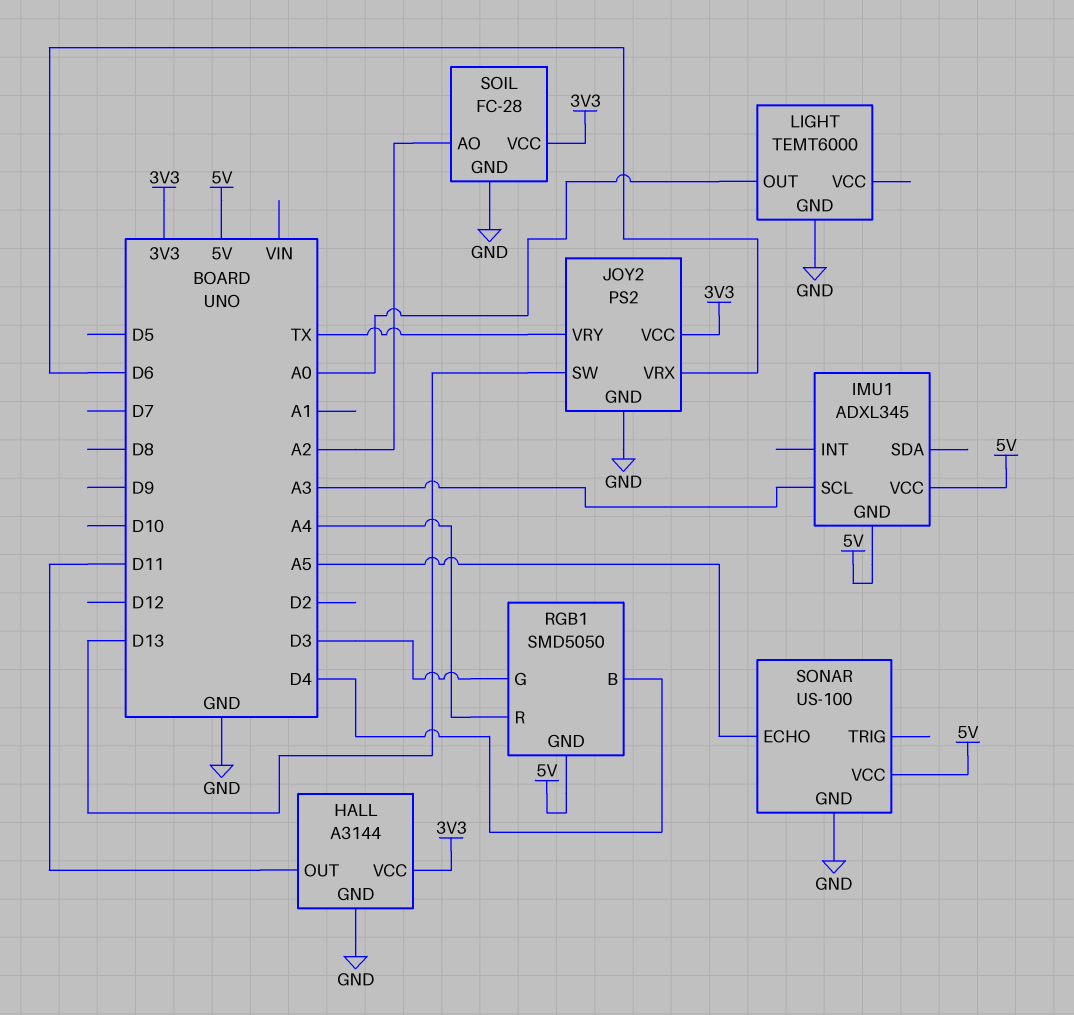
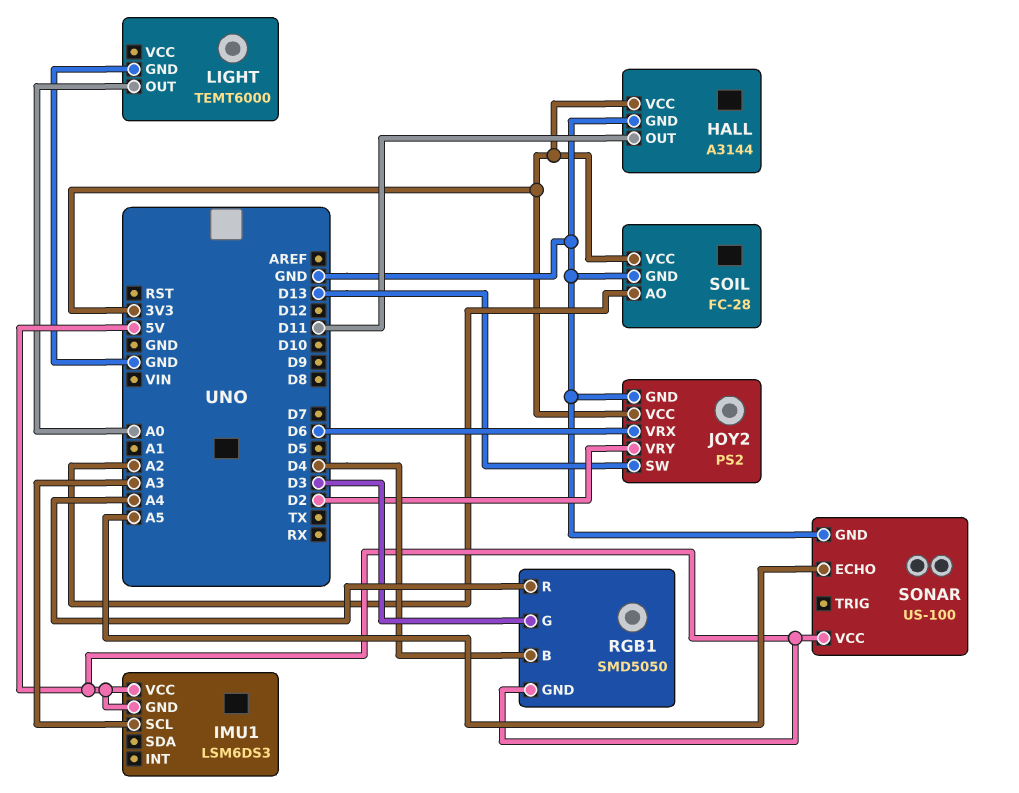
IMU1: ADXL345 -> LSM6DS3
JOY2 pin VRY: TX -> D2

